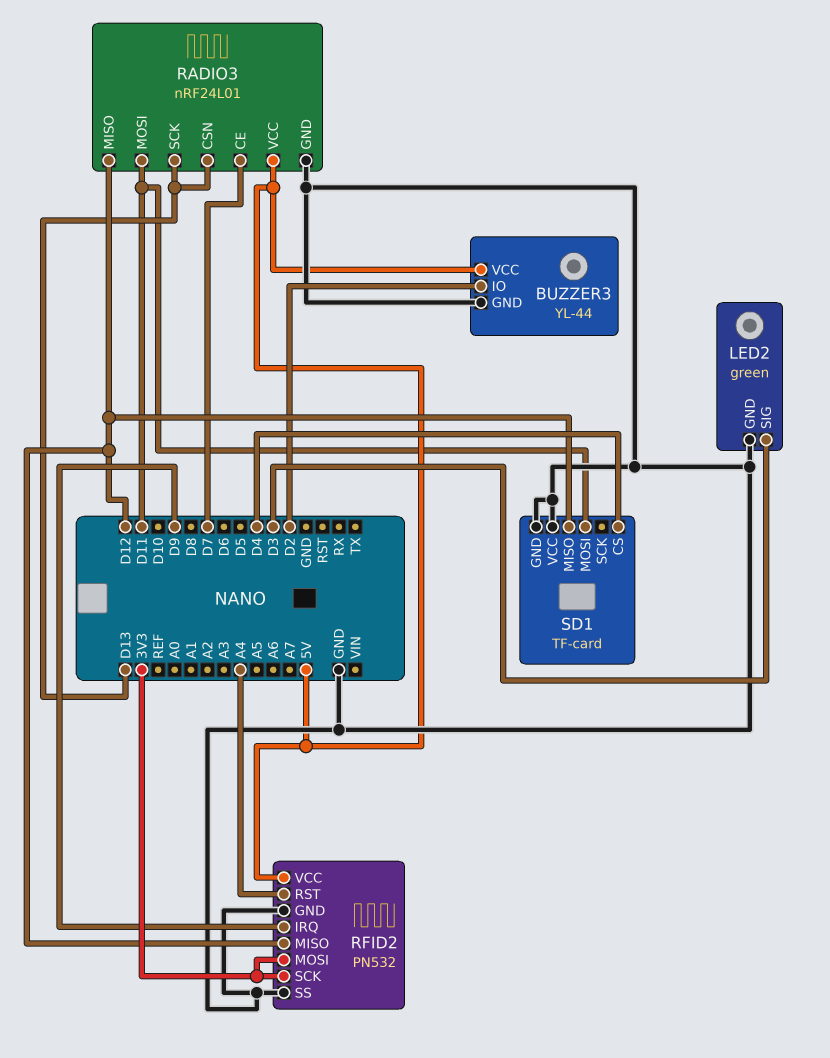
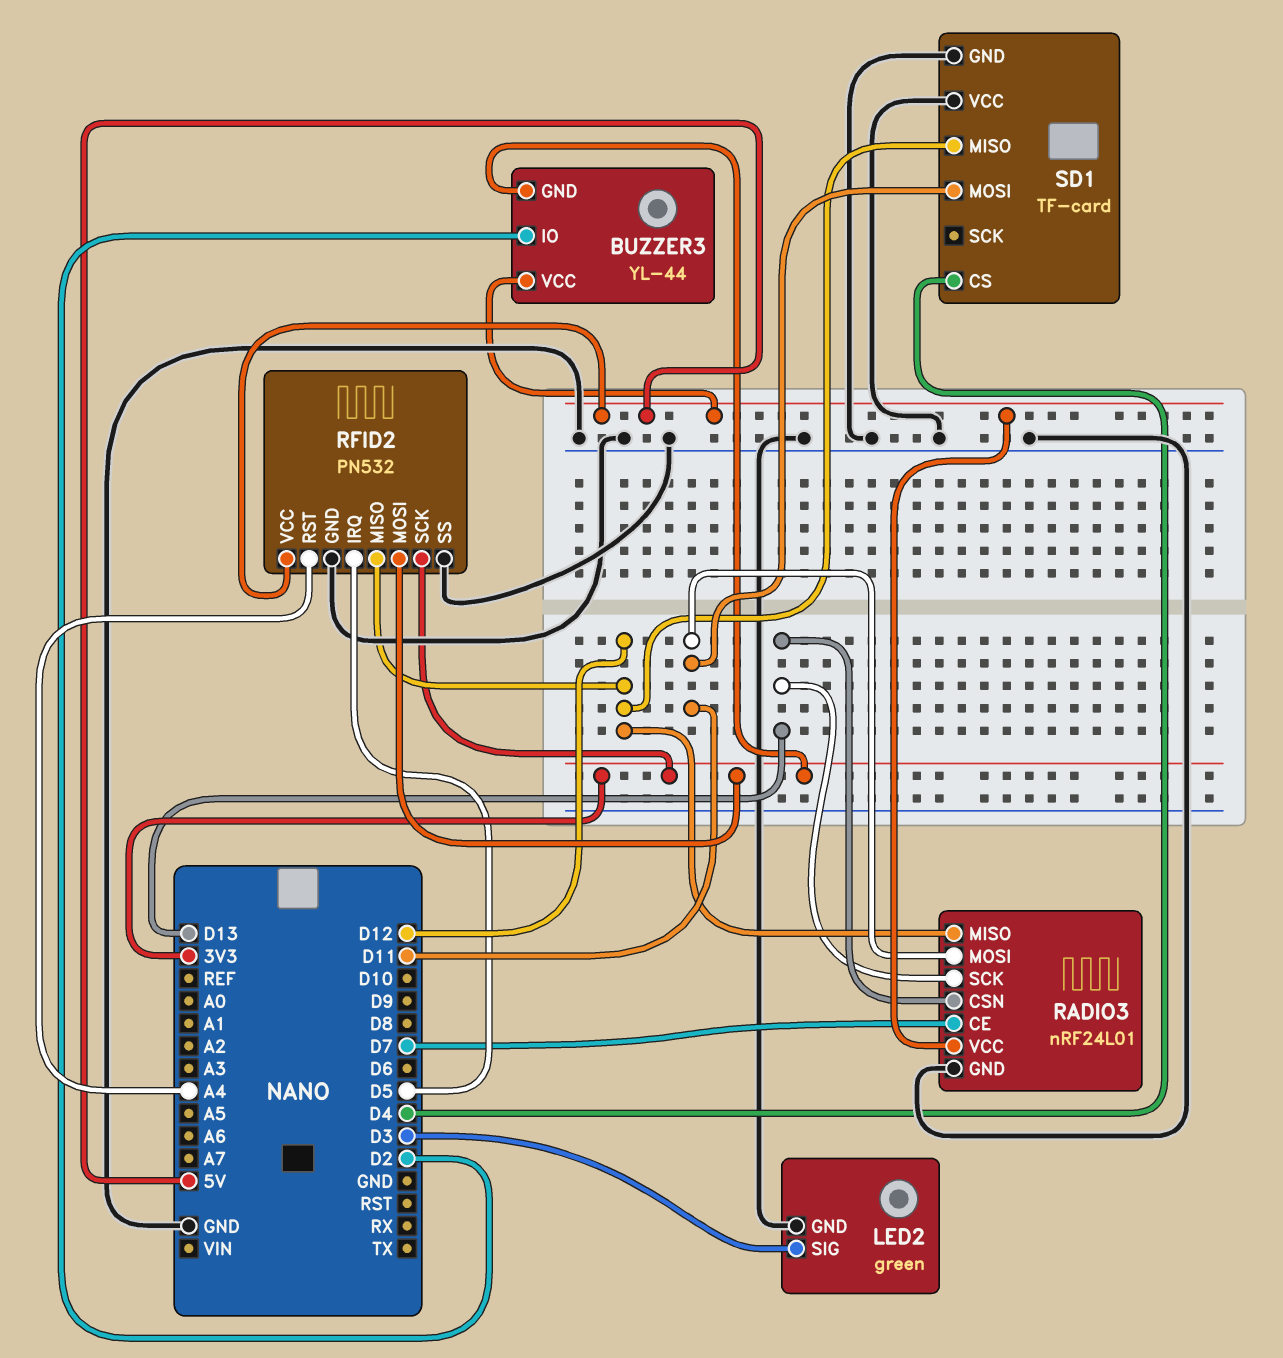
BUZZER3 pin GND: GND -> 3V3
RFID2 pin IRQ: D9 -> D5

